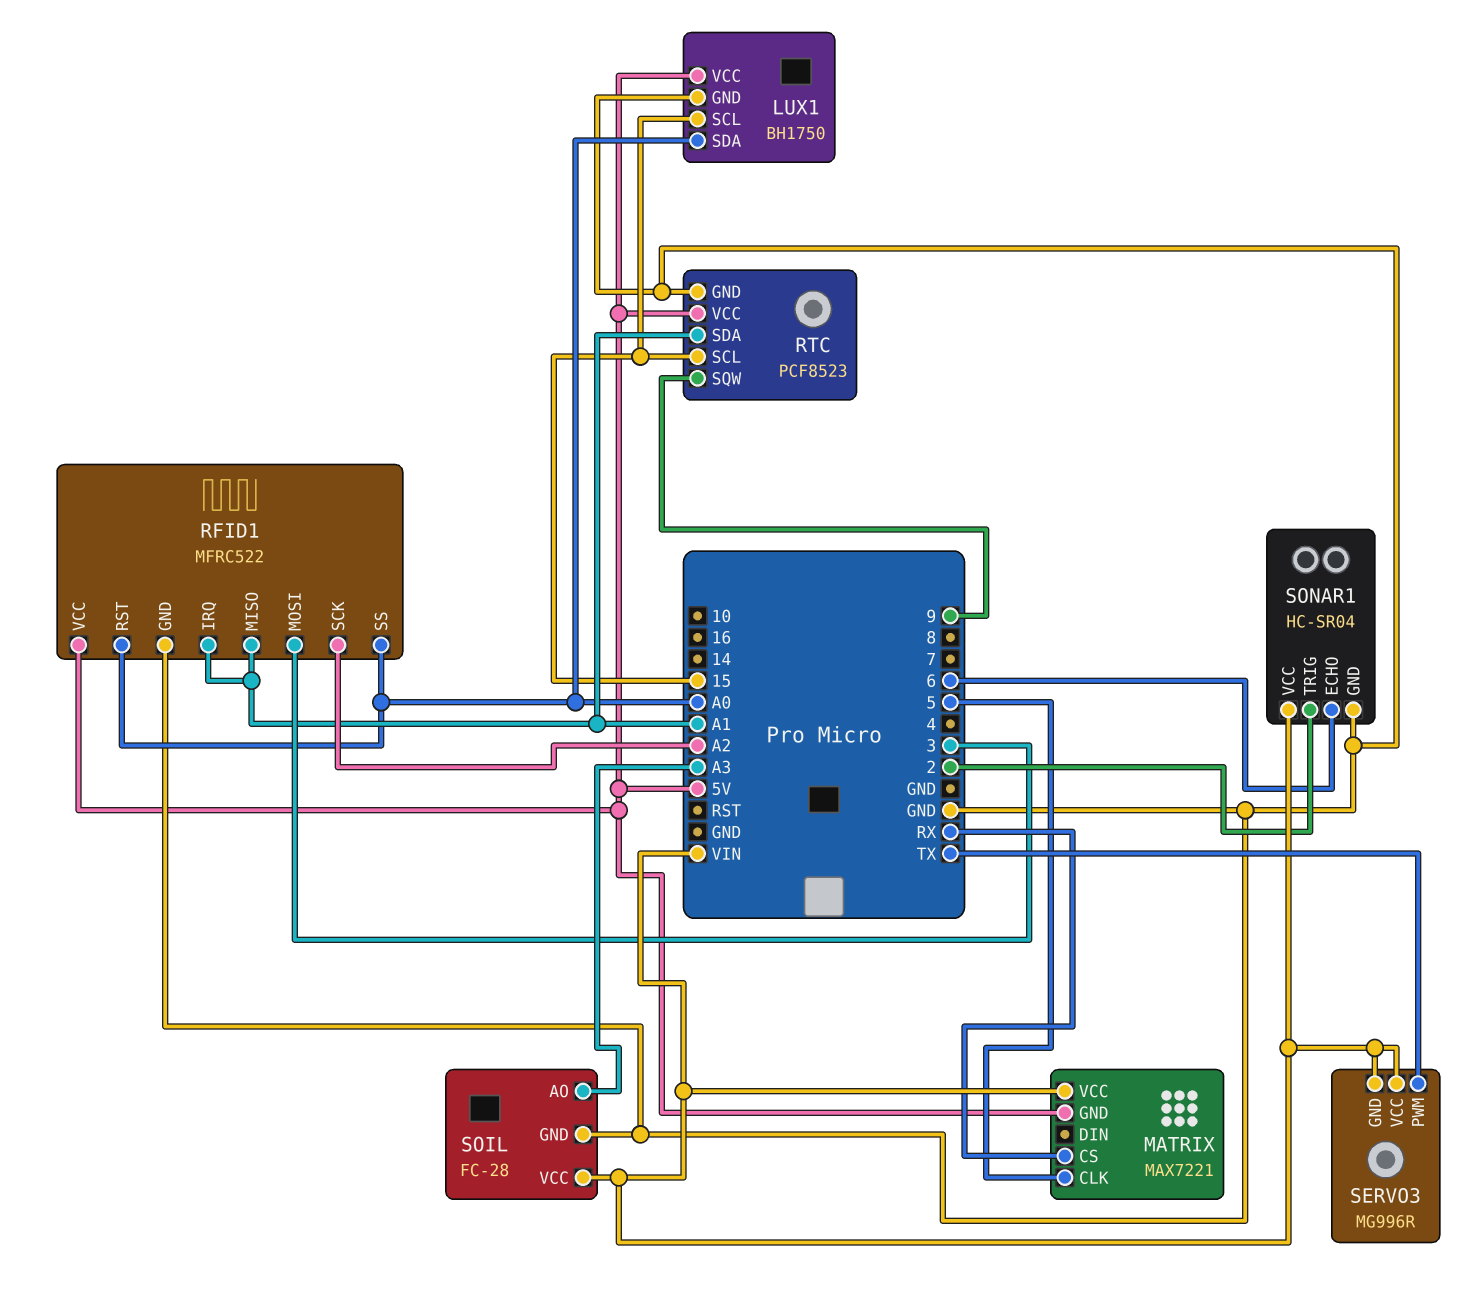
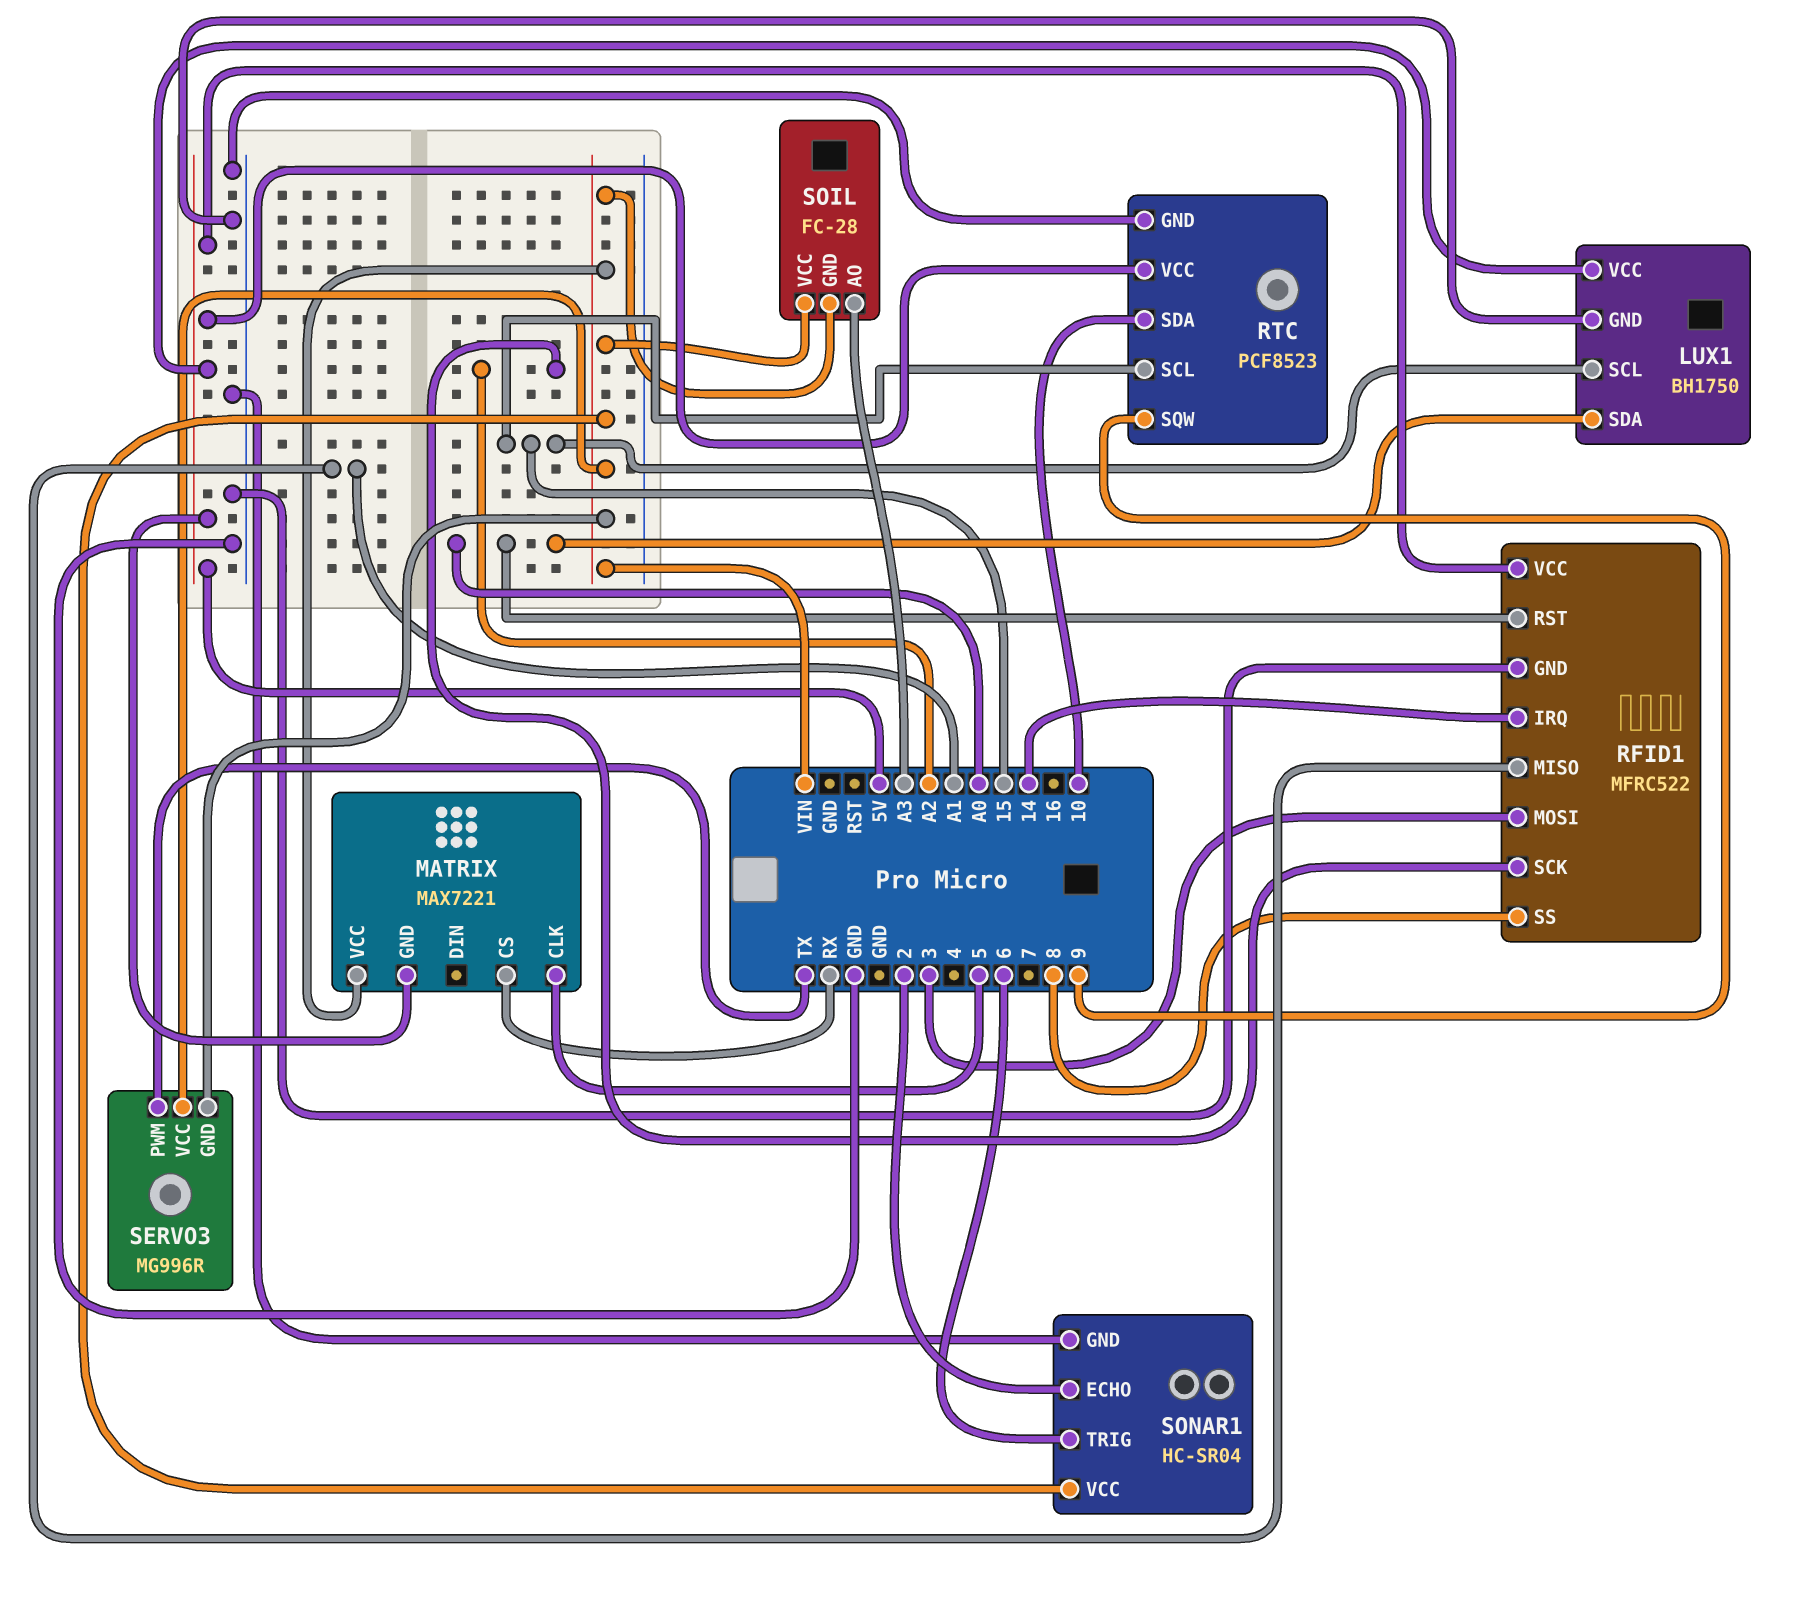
RFID1 pin IRQ: A1 -> 14
RFID1 pin SS: A0 -> 8
RTC pin SDA: A1 -> 10
SOIL pin GND: GND -> VIN
SONAR1 pin ECHO: 6 -> 2
SONAR1 pin TRIG: 2 -> 6

